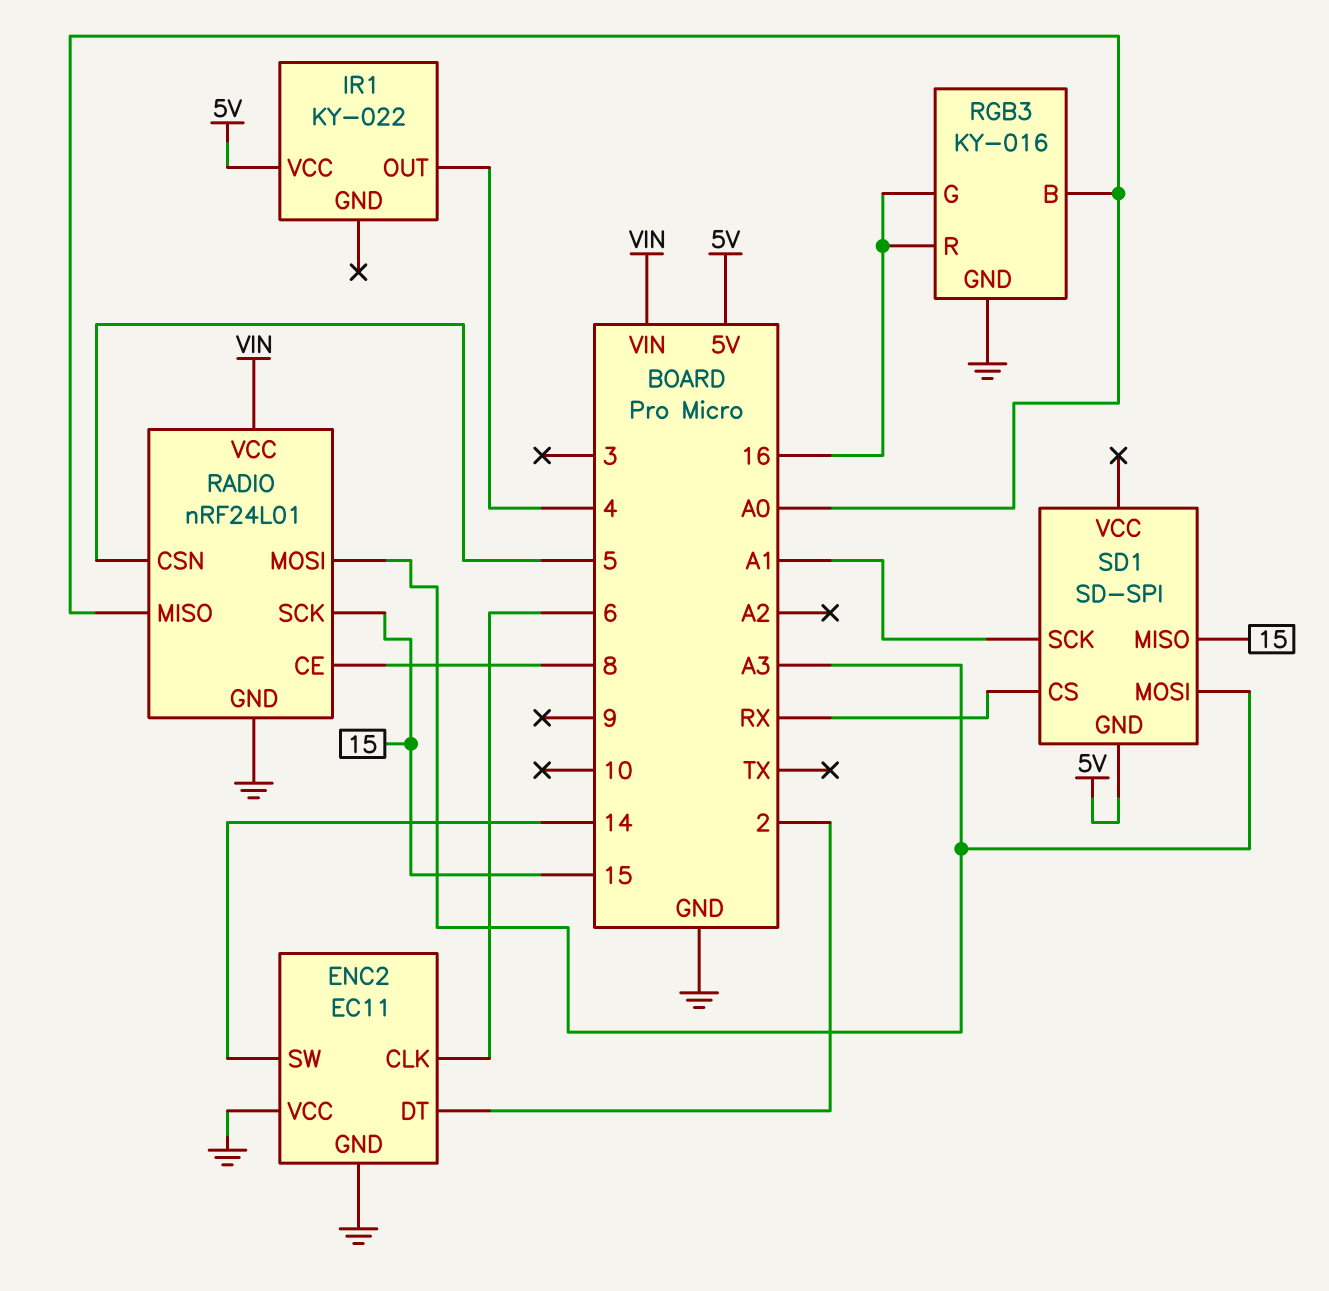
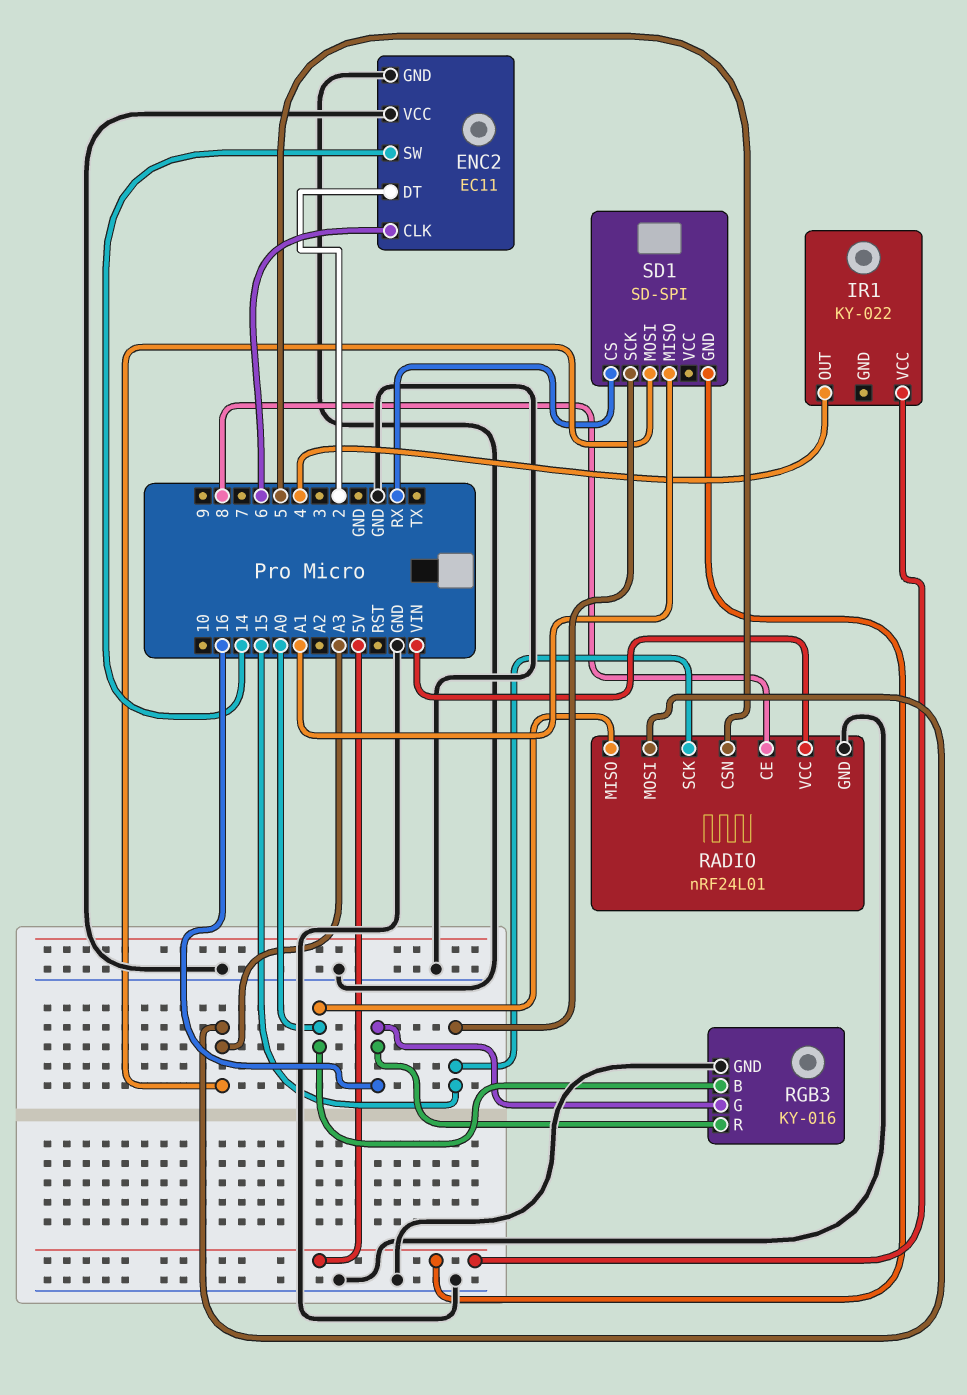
SD1 pin MISO: 15 -> A1
SD1 pin SCK: A1 -> 15

